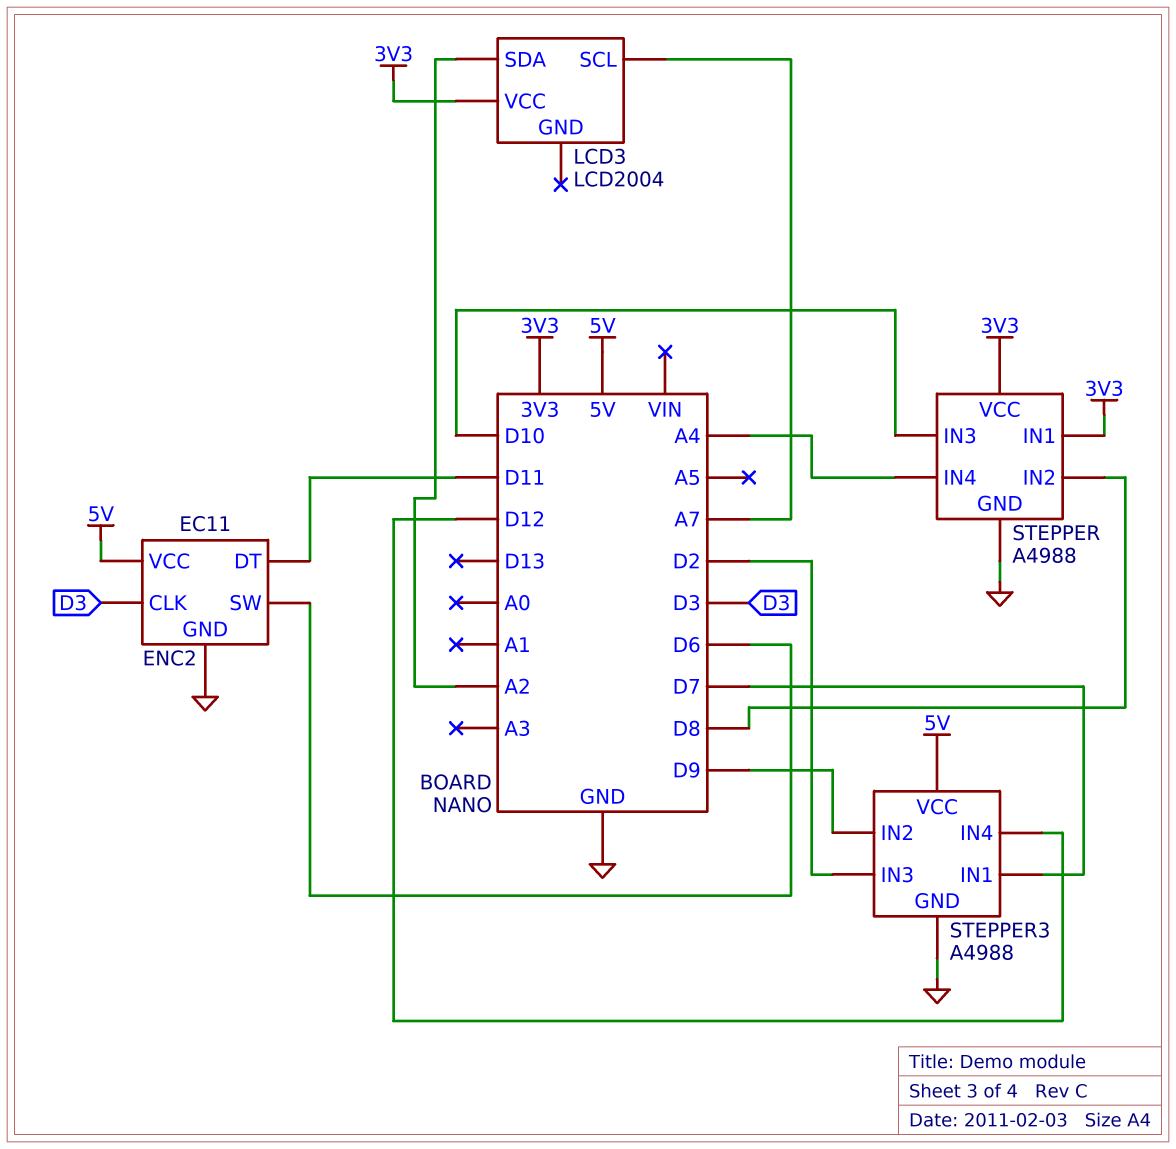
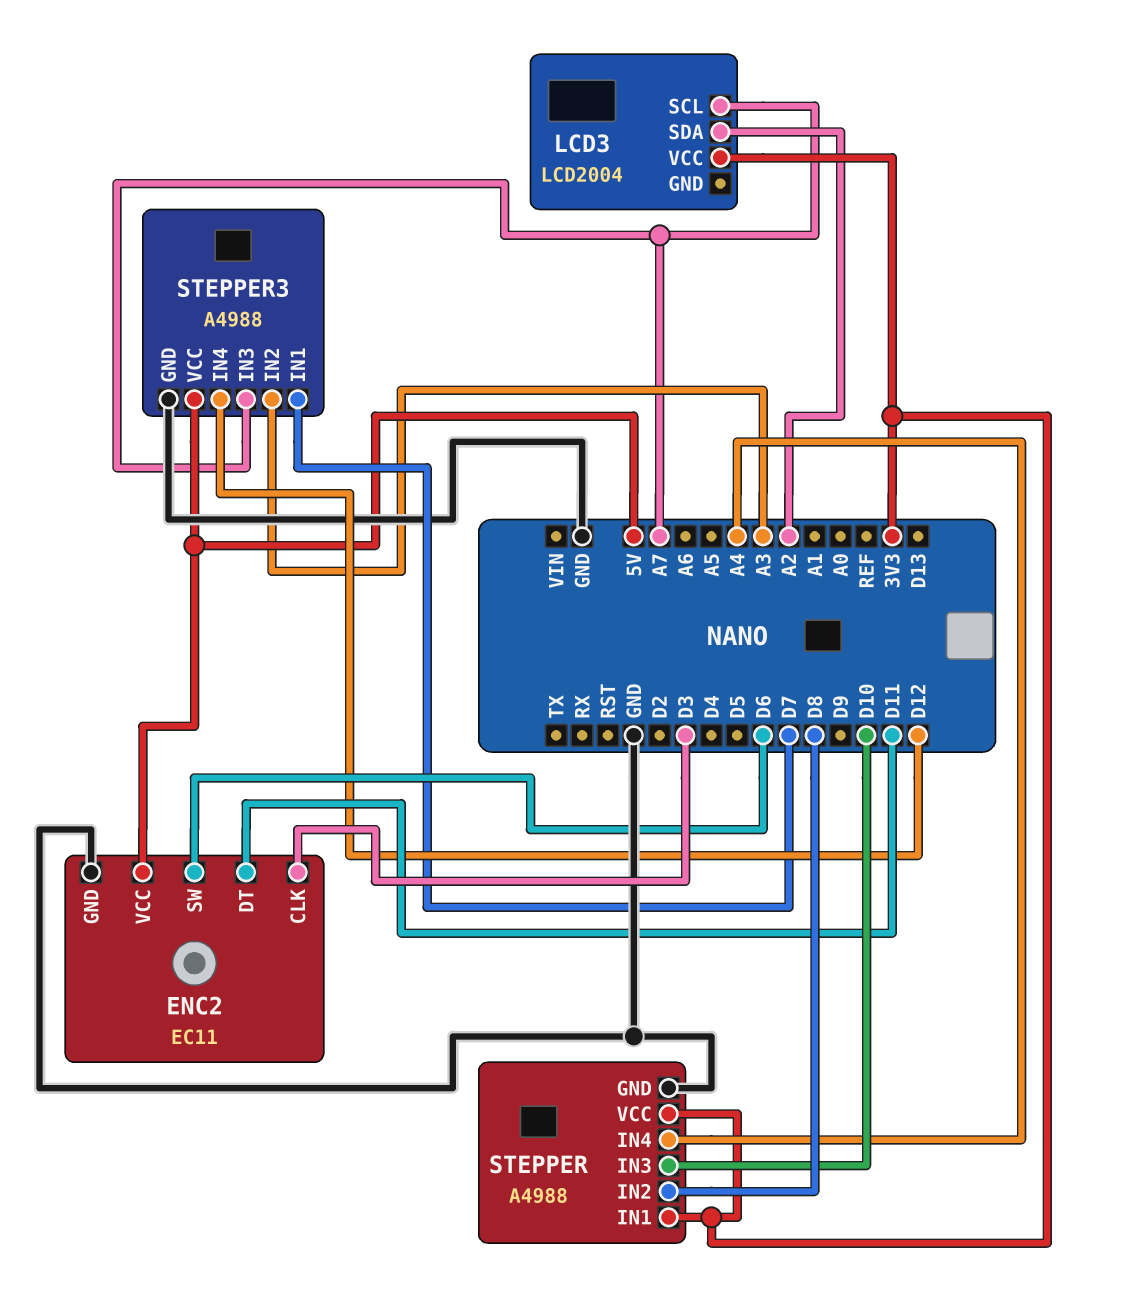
STEPPER3 pin IN2: D9 -> A3
STEPPER3 pin IN3: D2 -> A7

